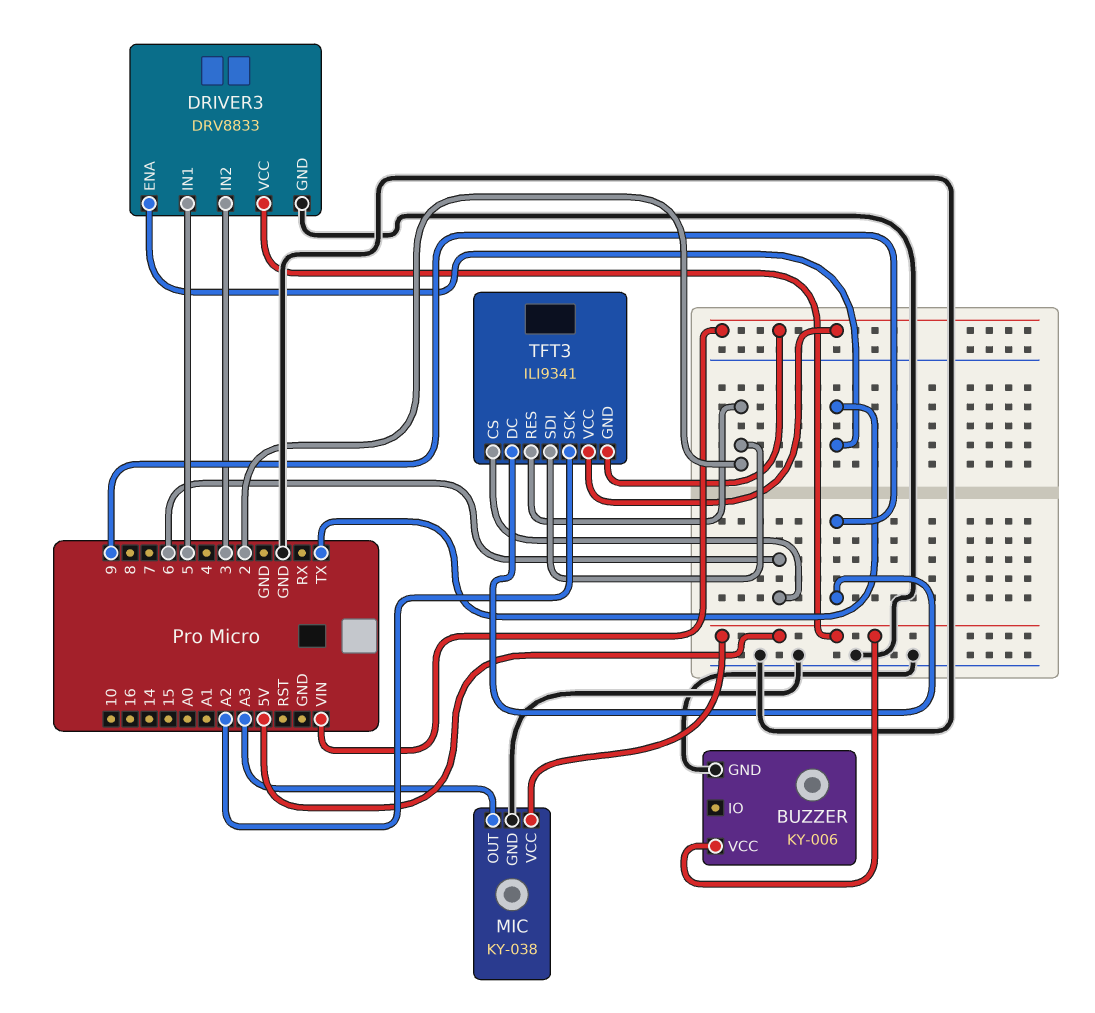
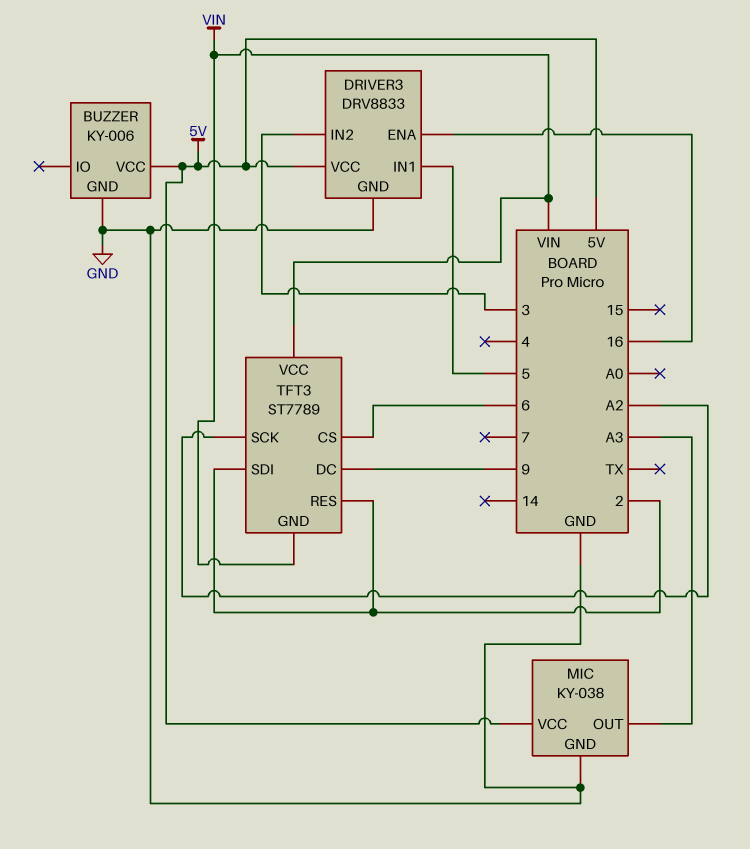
DRIVER3 pin ENA: TX -> 16
TFT3: ILI9341 -> ST7789

